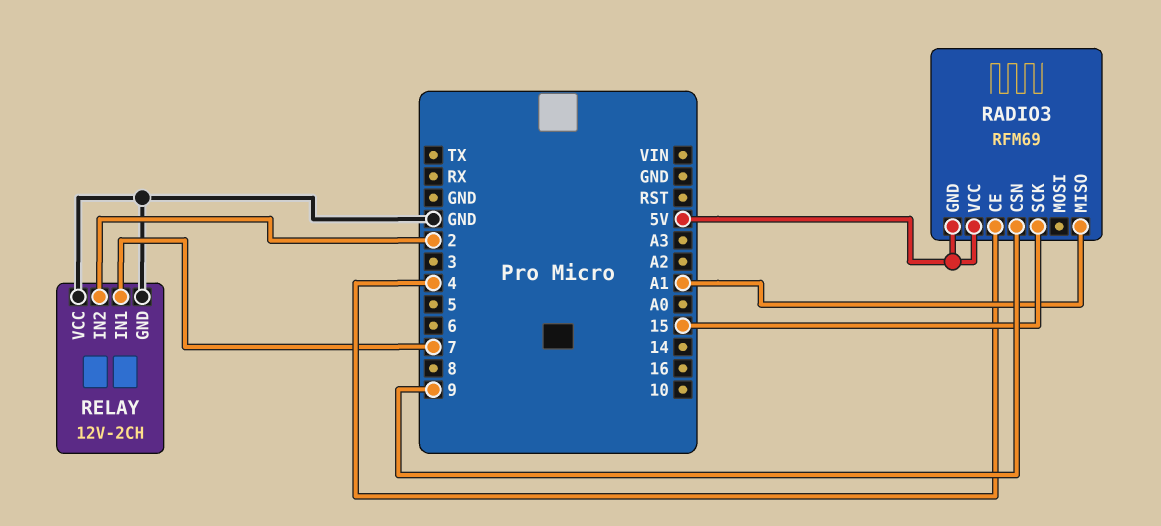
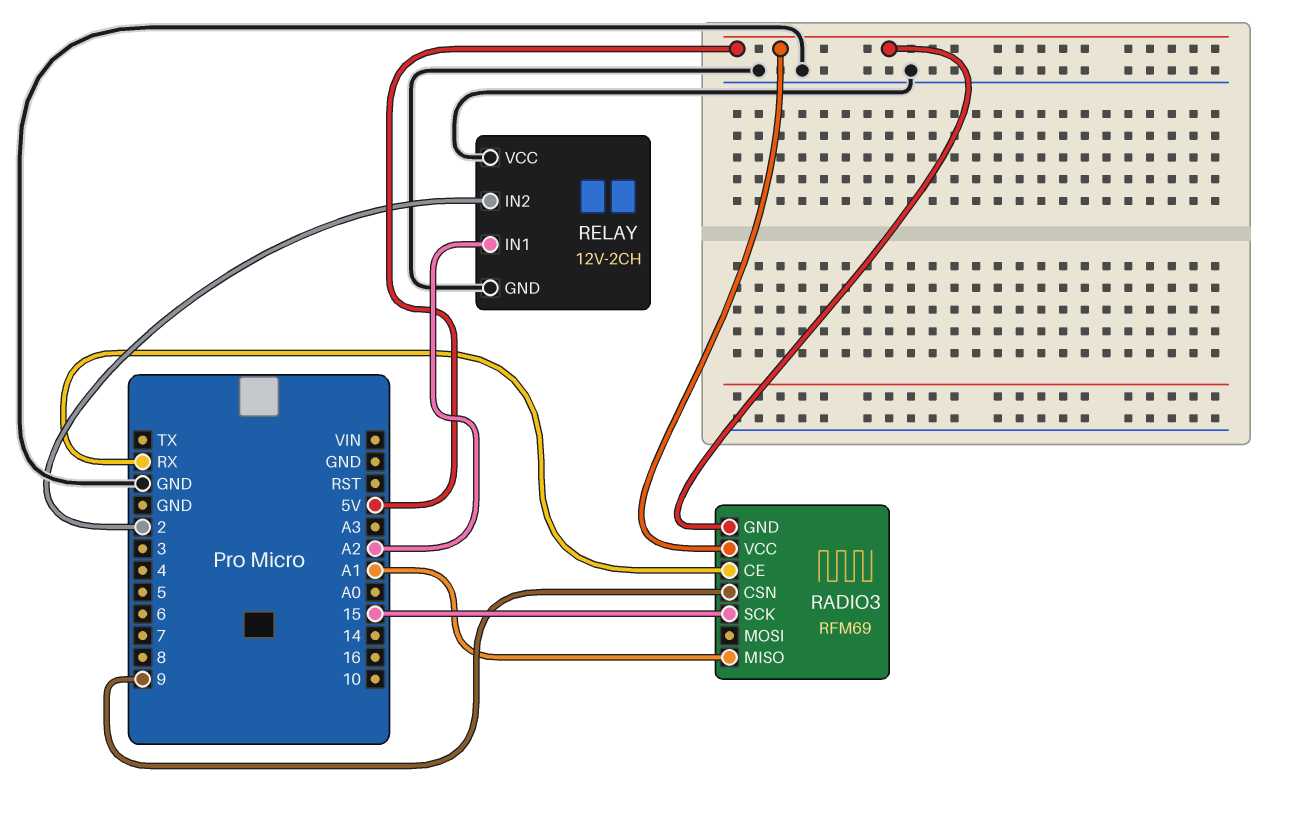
RADIO3 pin CE: 4 -> RX
RELAY pin IN1: 7 -> A2

